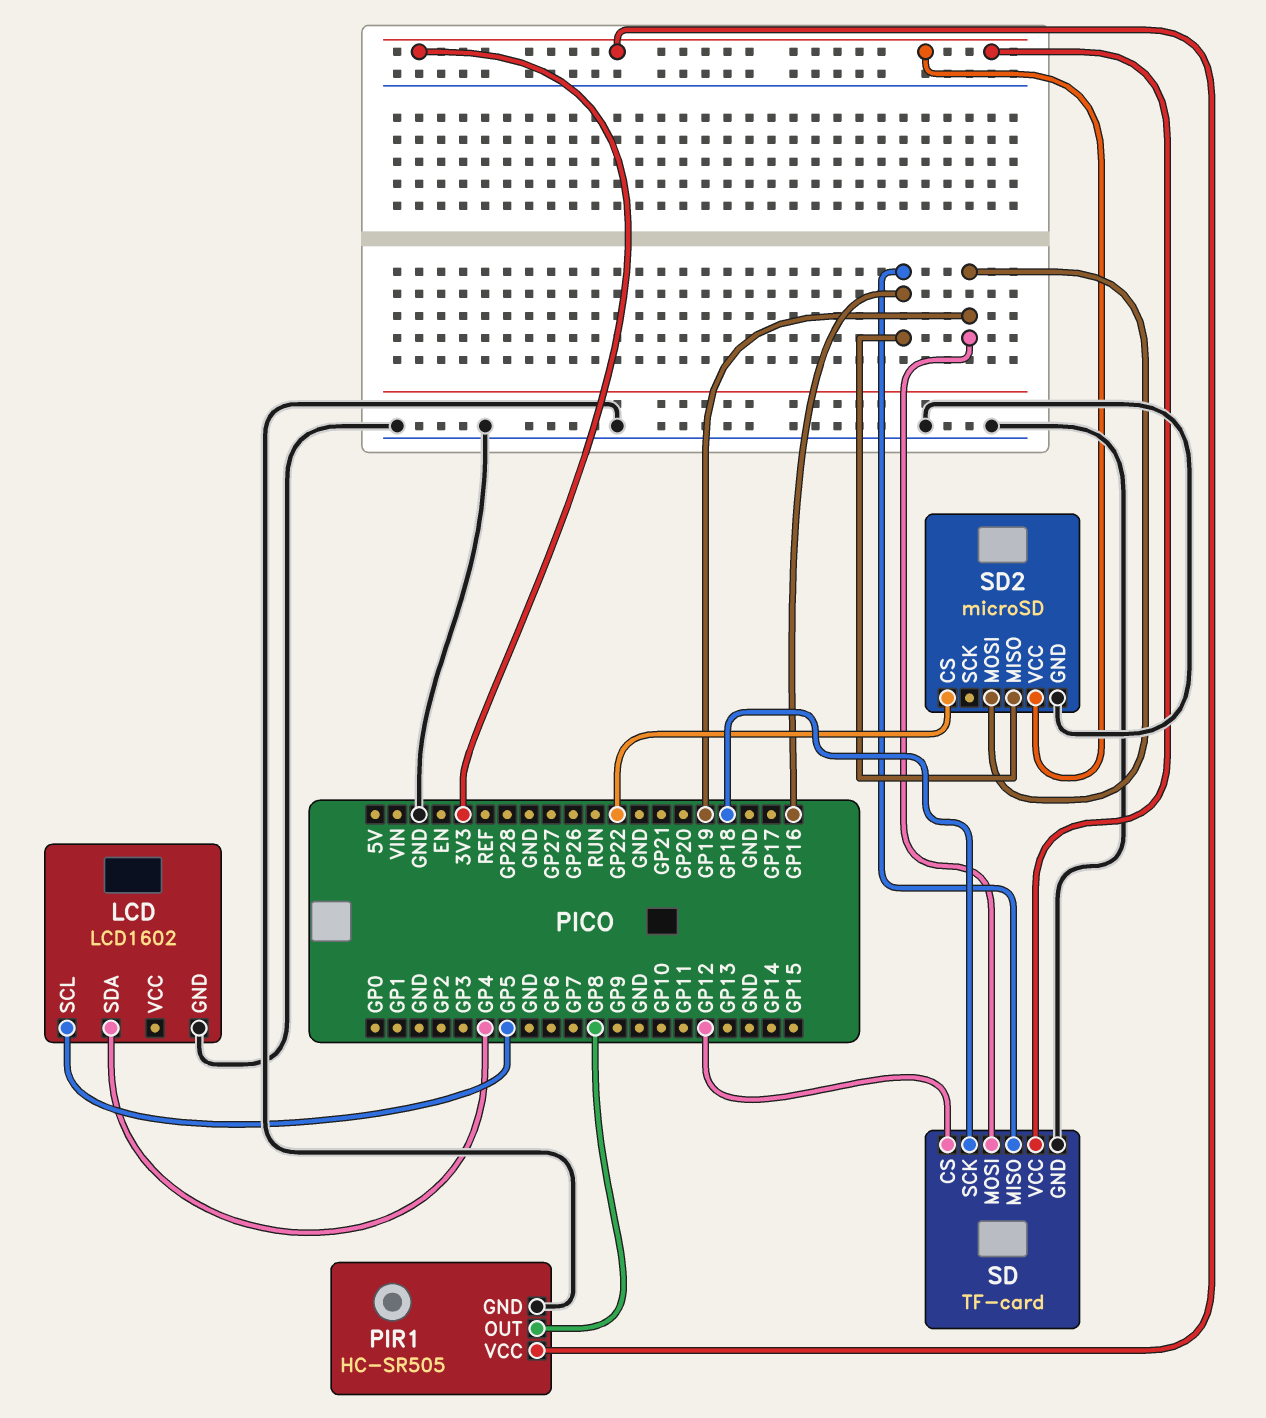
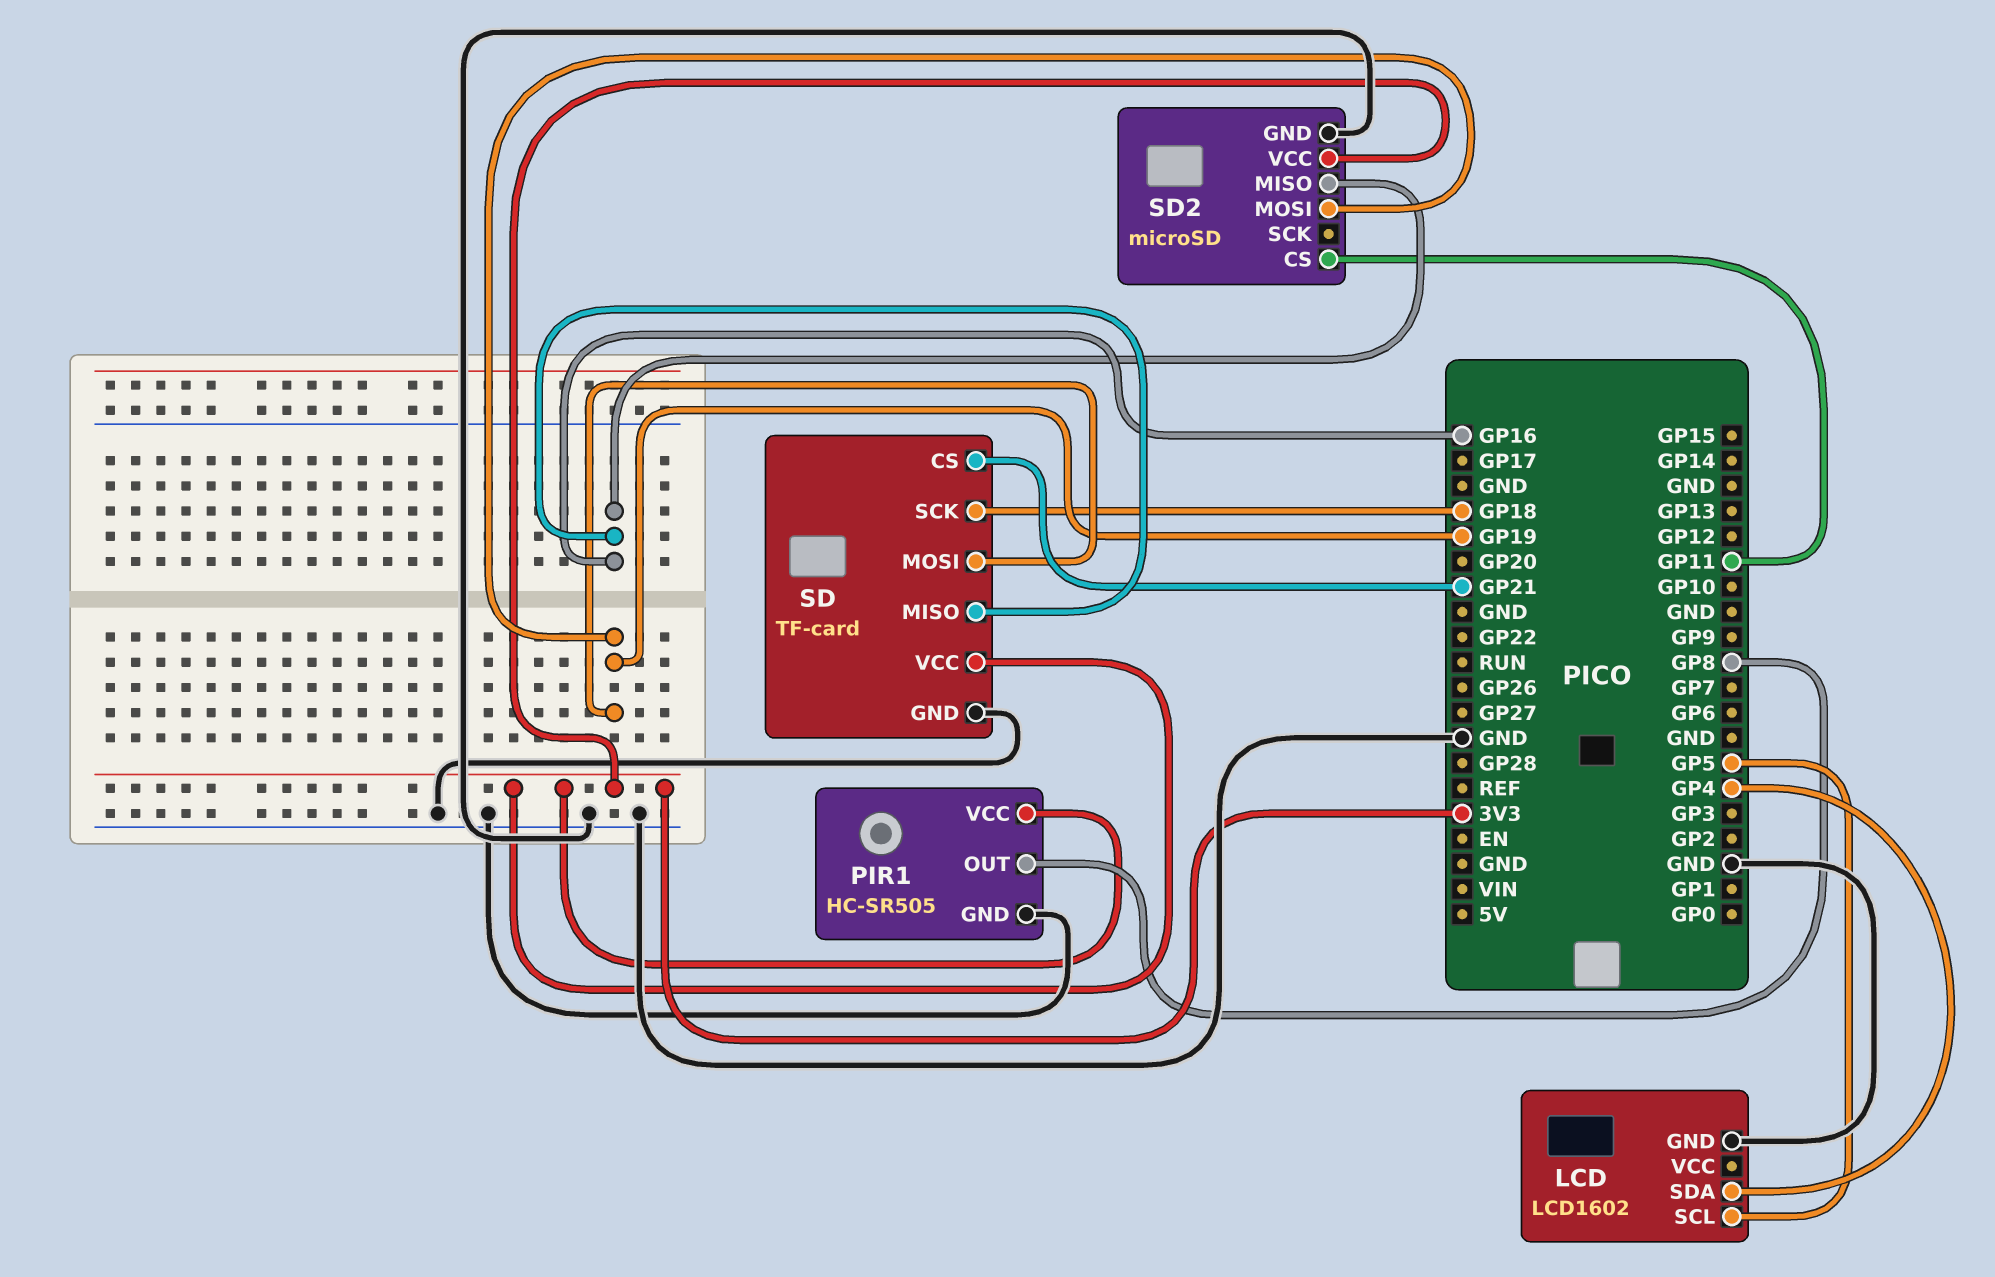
SD pin CS: GP12 -> GP21
SD2 pin CS: GP22 -> GP11

